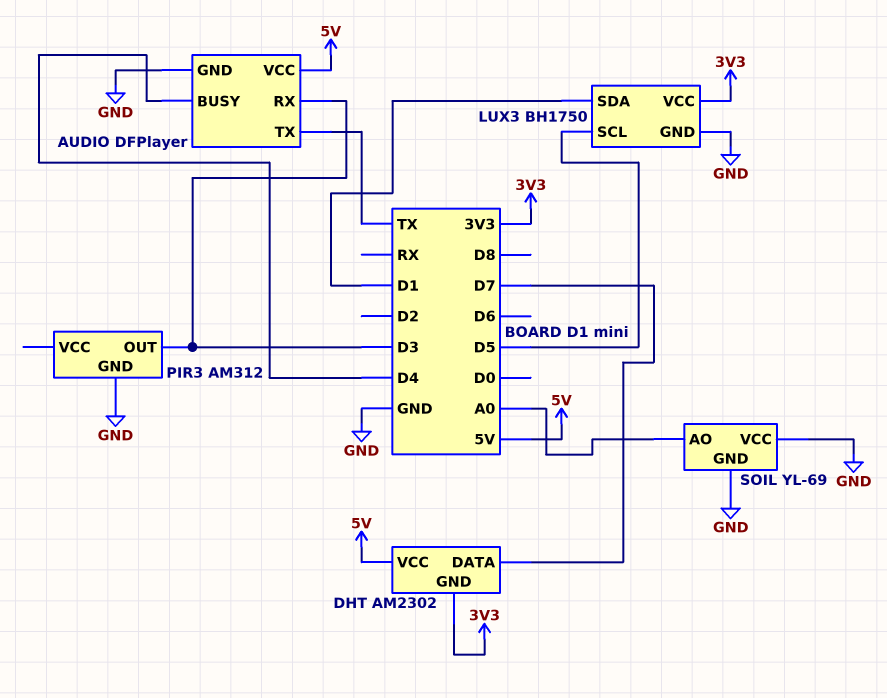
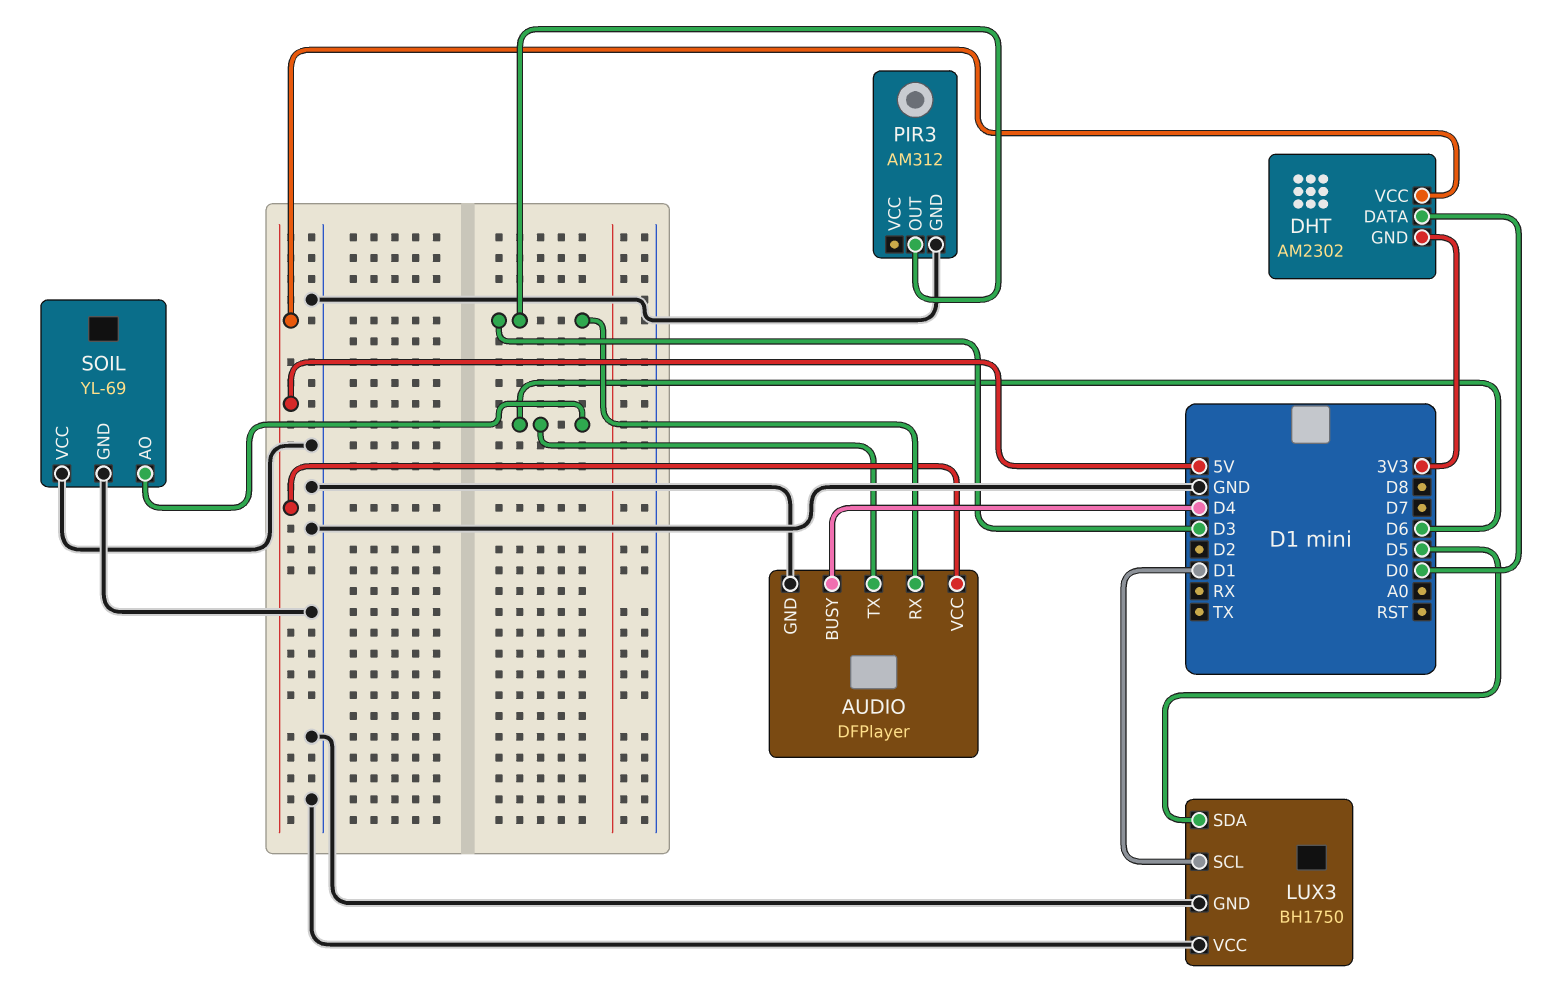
AUDIO pin TX: TX -> D6
DHT pin DATA: D7 -> D0
LUX3 pin SCL: D5 -> D1
LUX3 pin SDA: D1 -> D5
LUX3 pin VCC: 3V3 -> GND
SOIL pin AO: A0 -> D6

